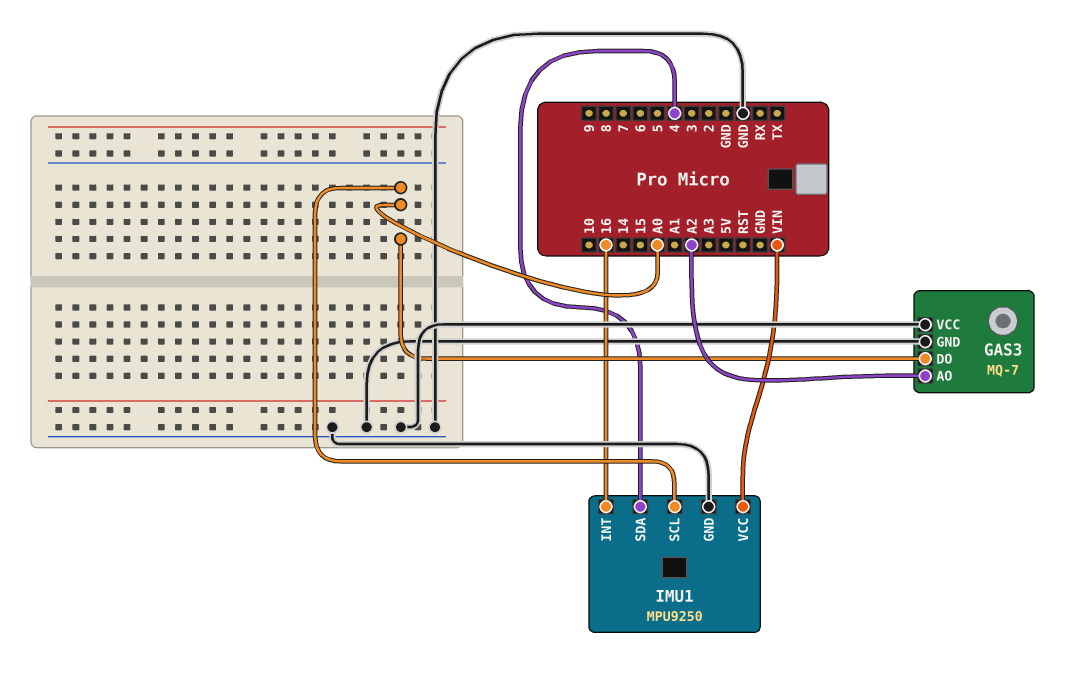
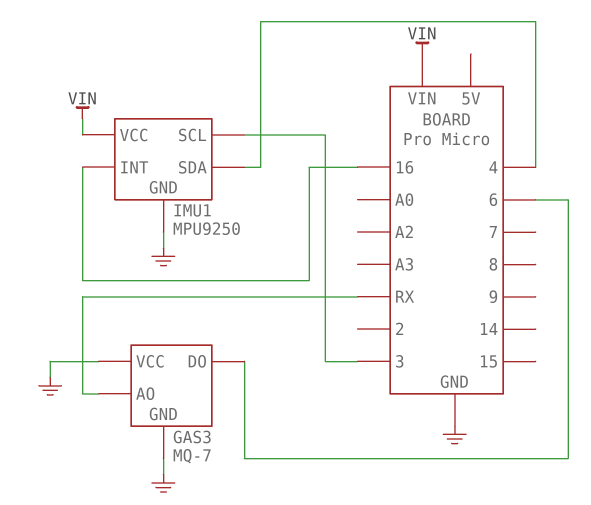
GAS3 pin AO: A2 -> RX
GAS3 pin DO: A0 -> 6
IMU1 pin SCL: A0 -> 3

